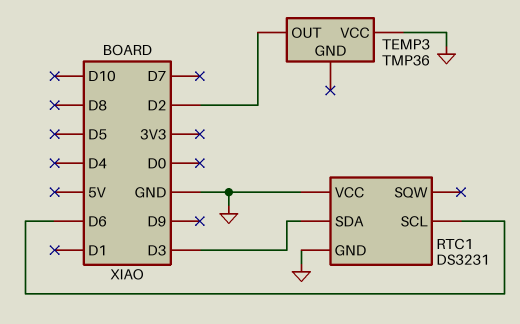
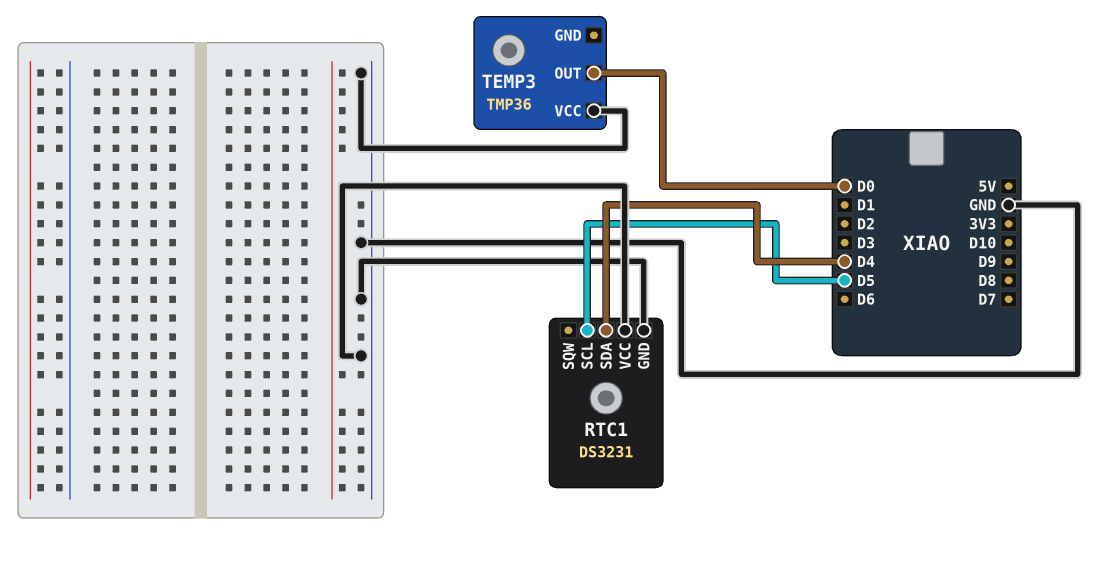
RTC1 pin SCL: D6 -> D5
RTC1 pin SDA: D3 -> D4
TEMP3 pin OUT: D2 -> D0

